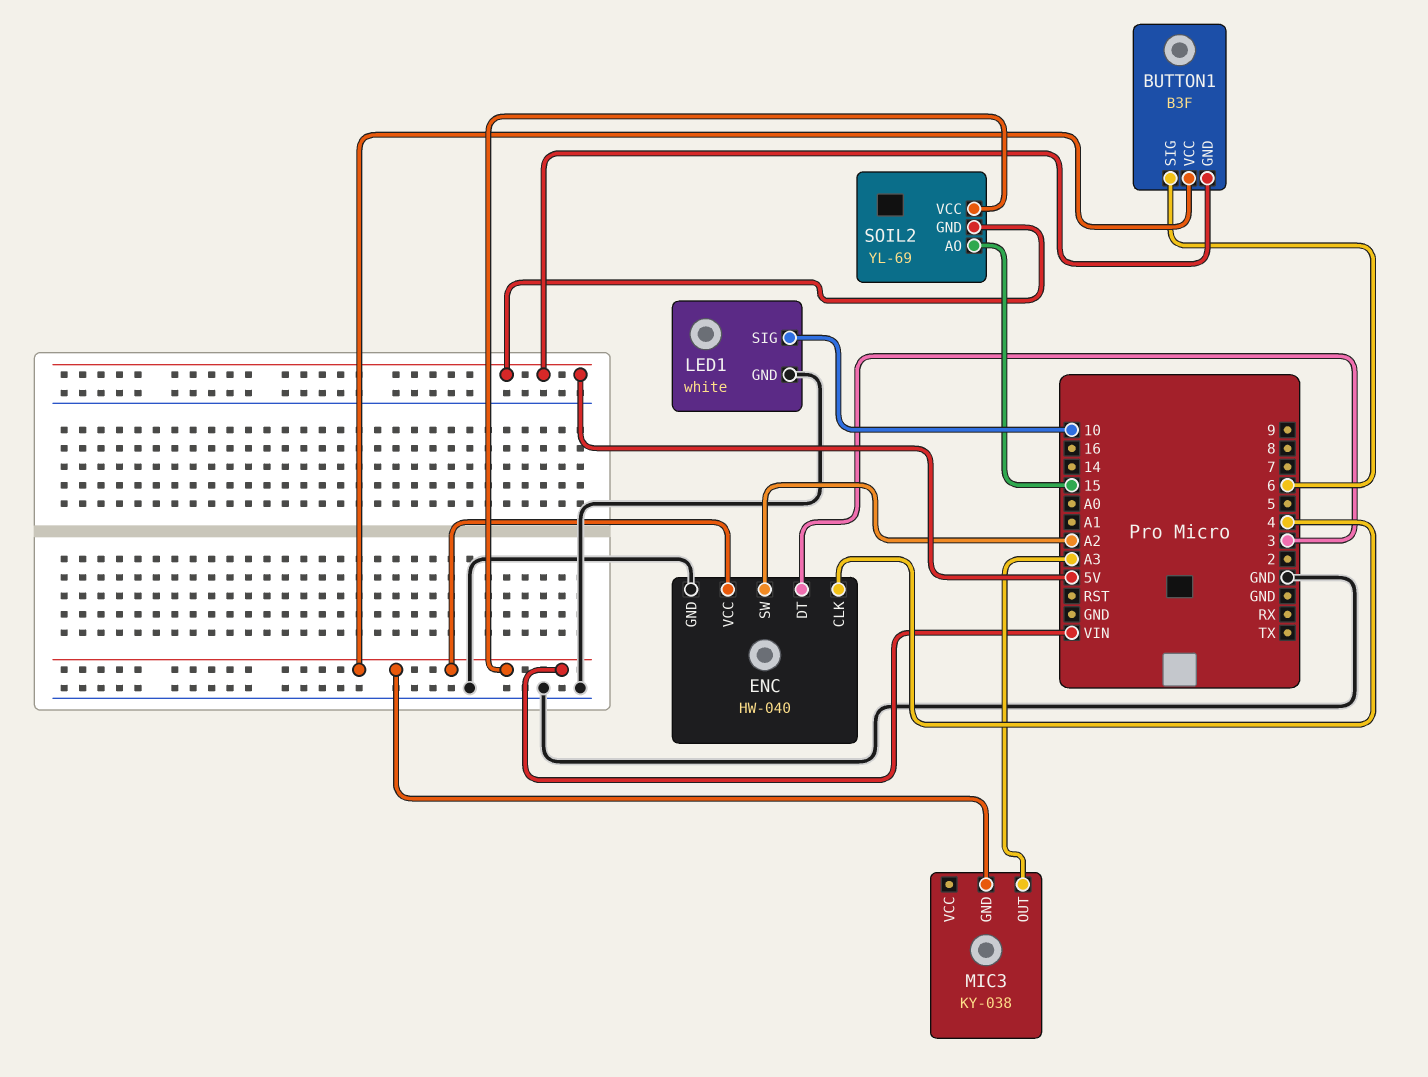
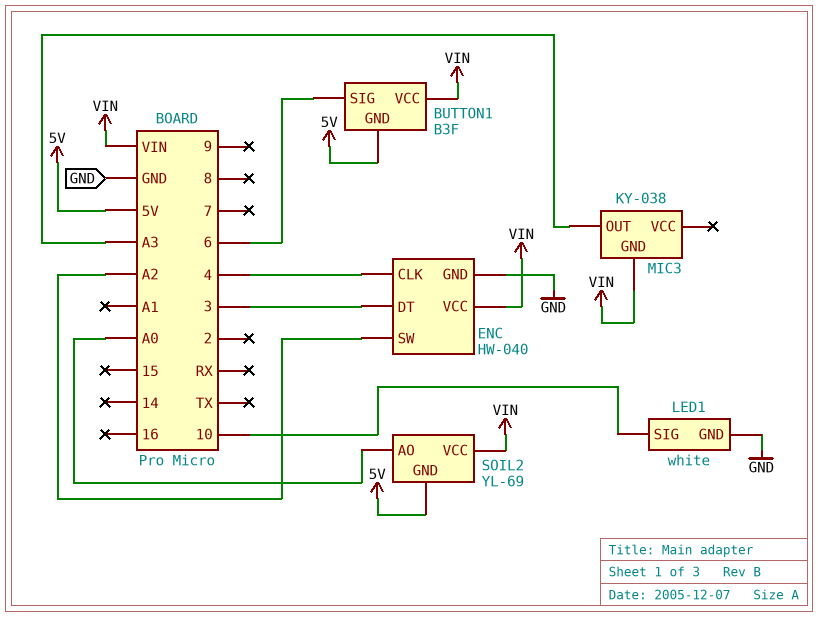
SOIL2 pin AO: 15 -> A0

